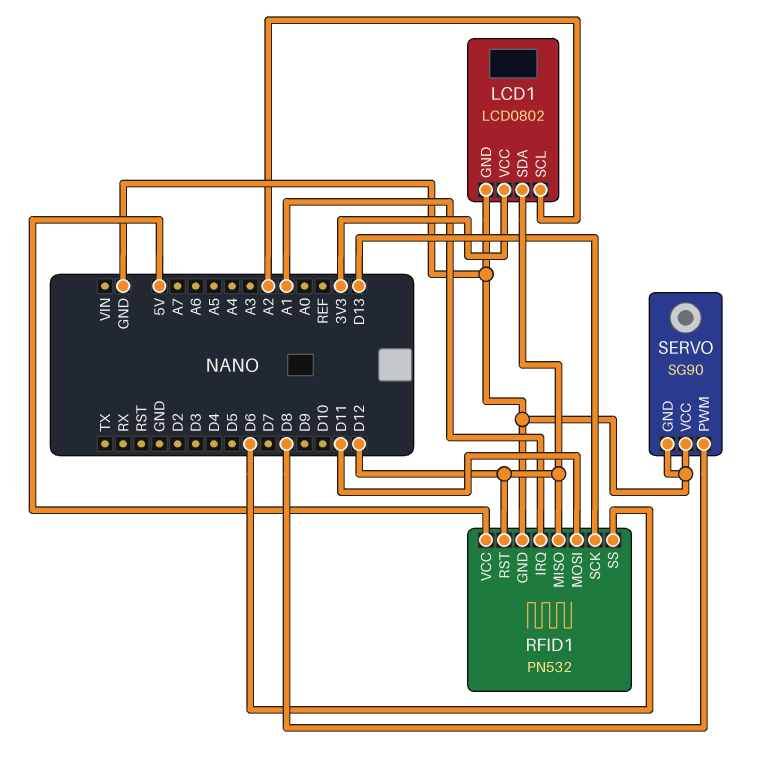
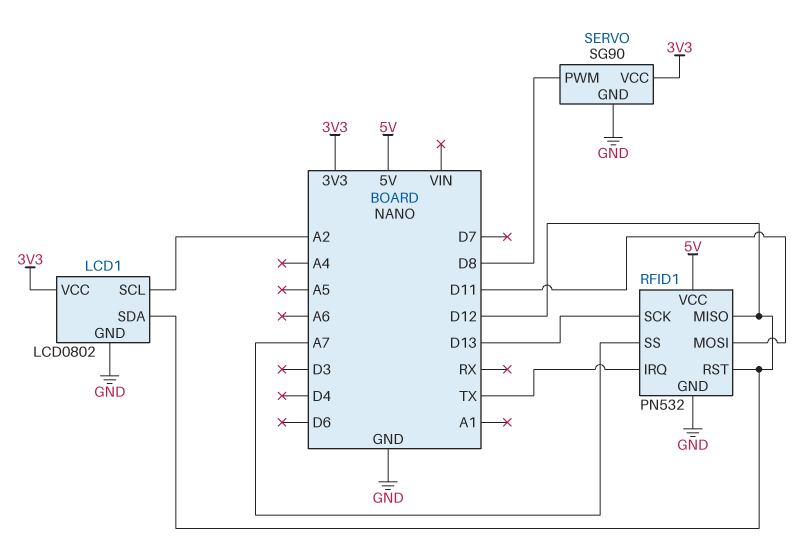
RFID1 pin IRQ: A1 -> TX
RFID1 pin SS: D6 -> A7
SERVO pin VCC: GND -> 3V3

